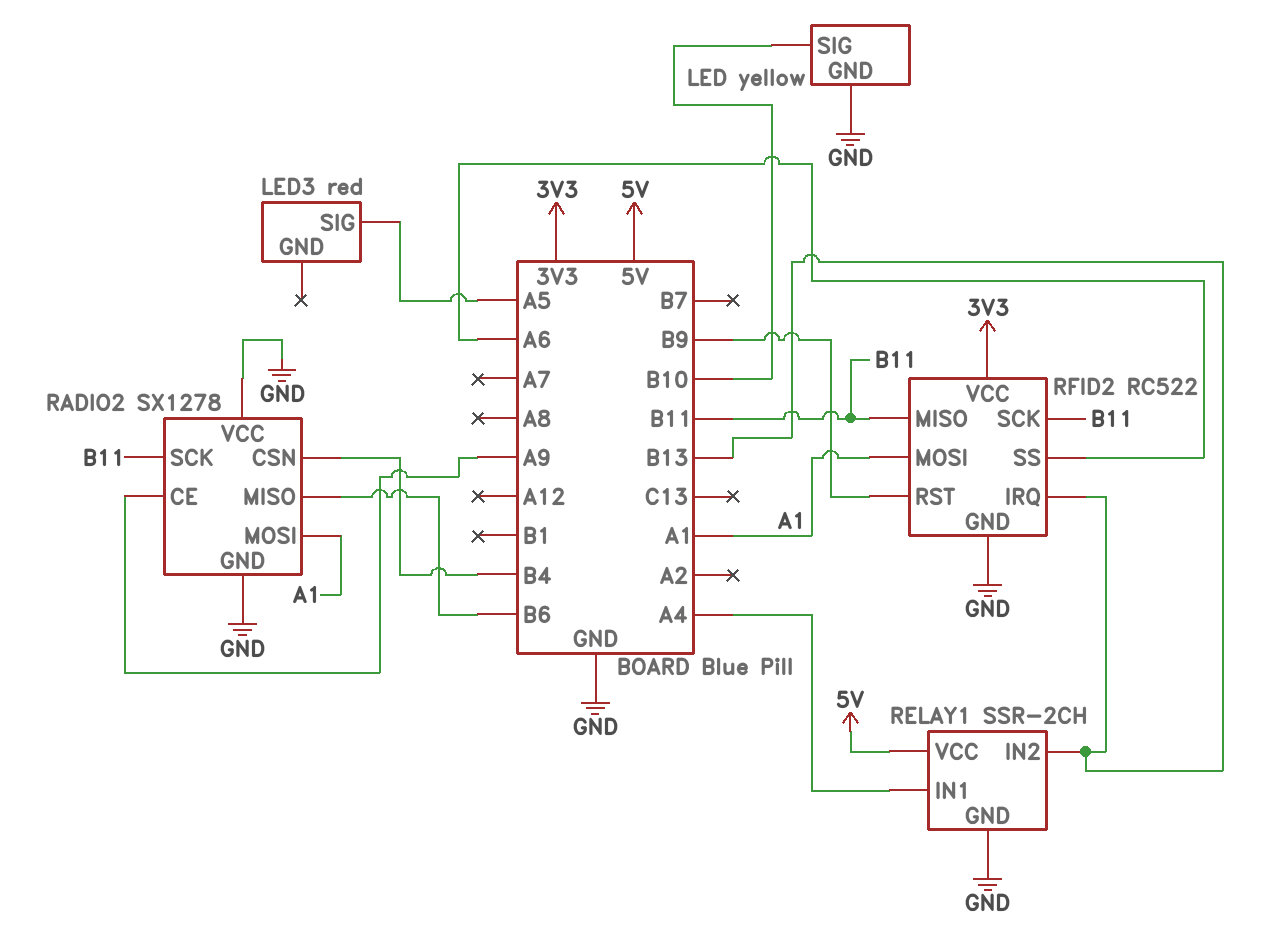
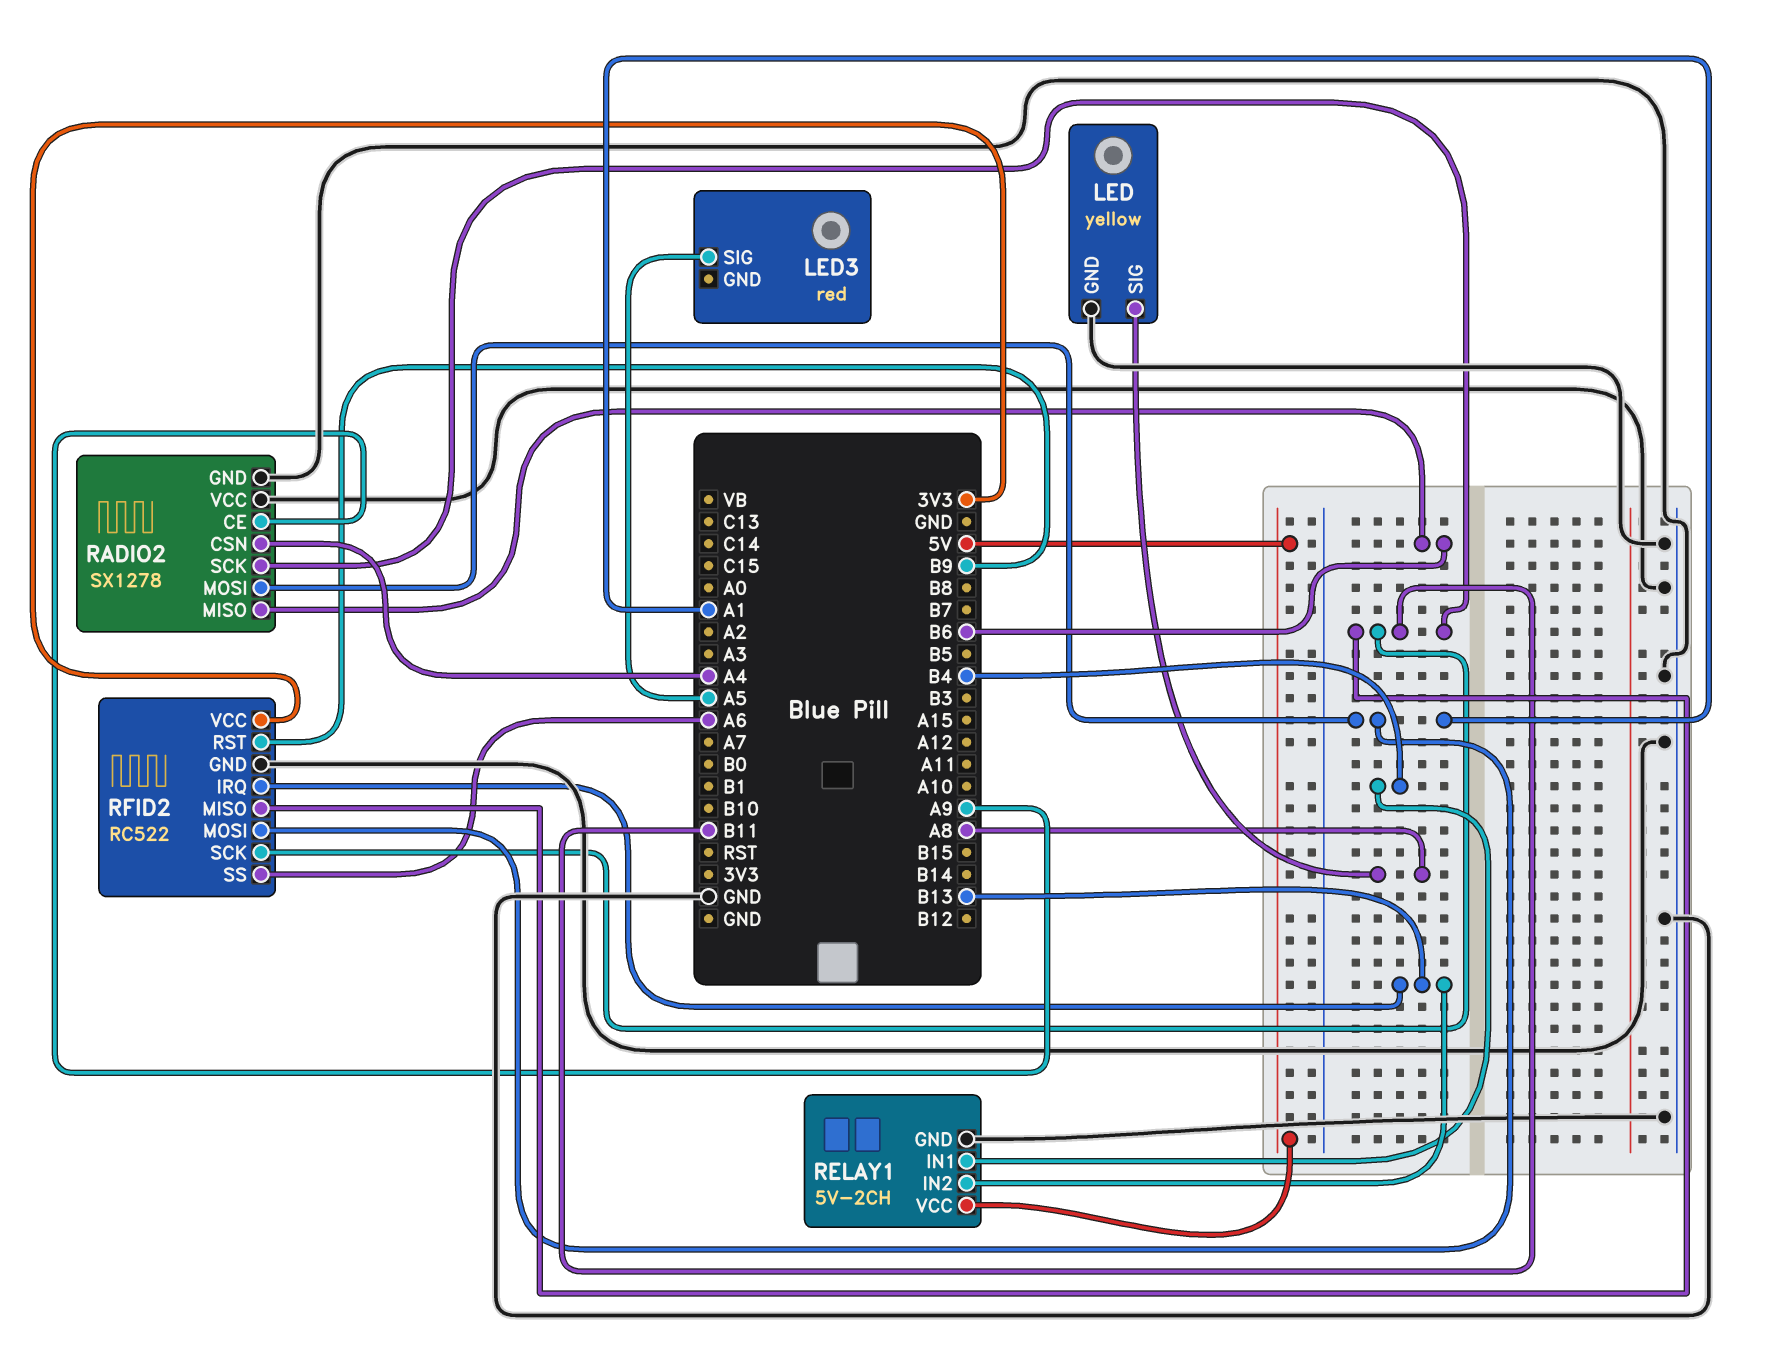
LED pin SIG: B10 -> A8
RADIO2 pin CSN: B4 -> A4
RELAY1: SSR-2CH -> 5V-2CH
RELAY1 pin IN1: A4 -> B4

